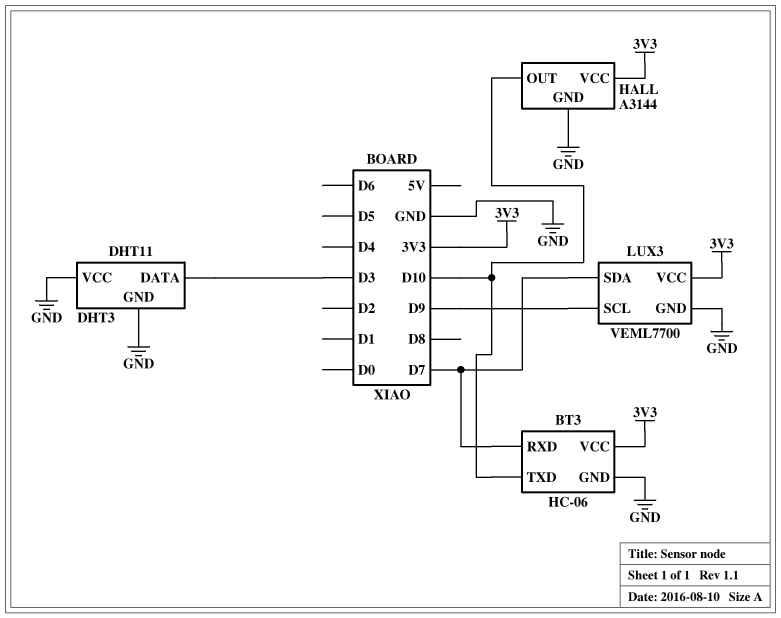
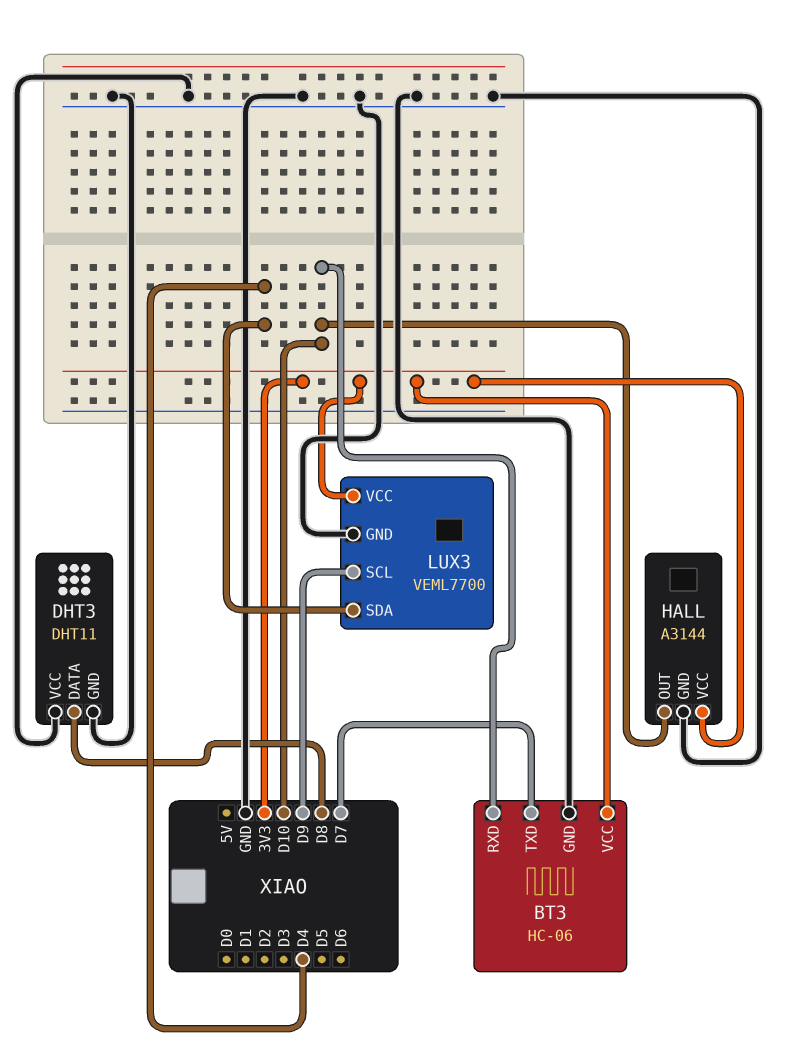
BT3 pin RXD: D7 -> D10
BT3 pin TXD: D10 -> D7
DHT3 pin DATA: D3 -> D8
LUX3 pin SDA: D7 -> D4

